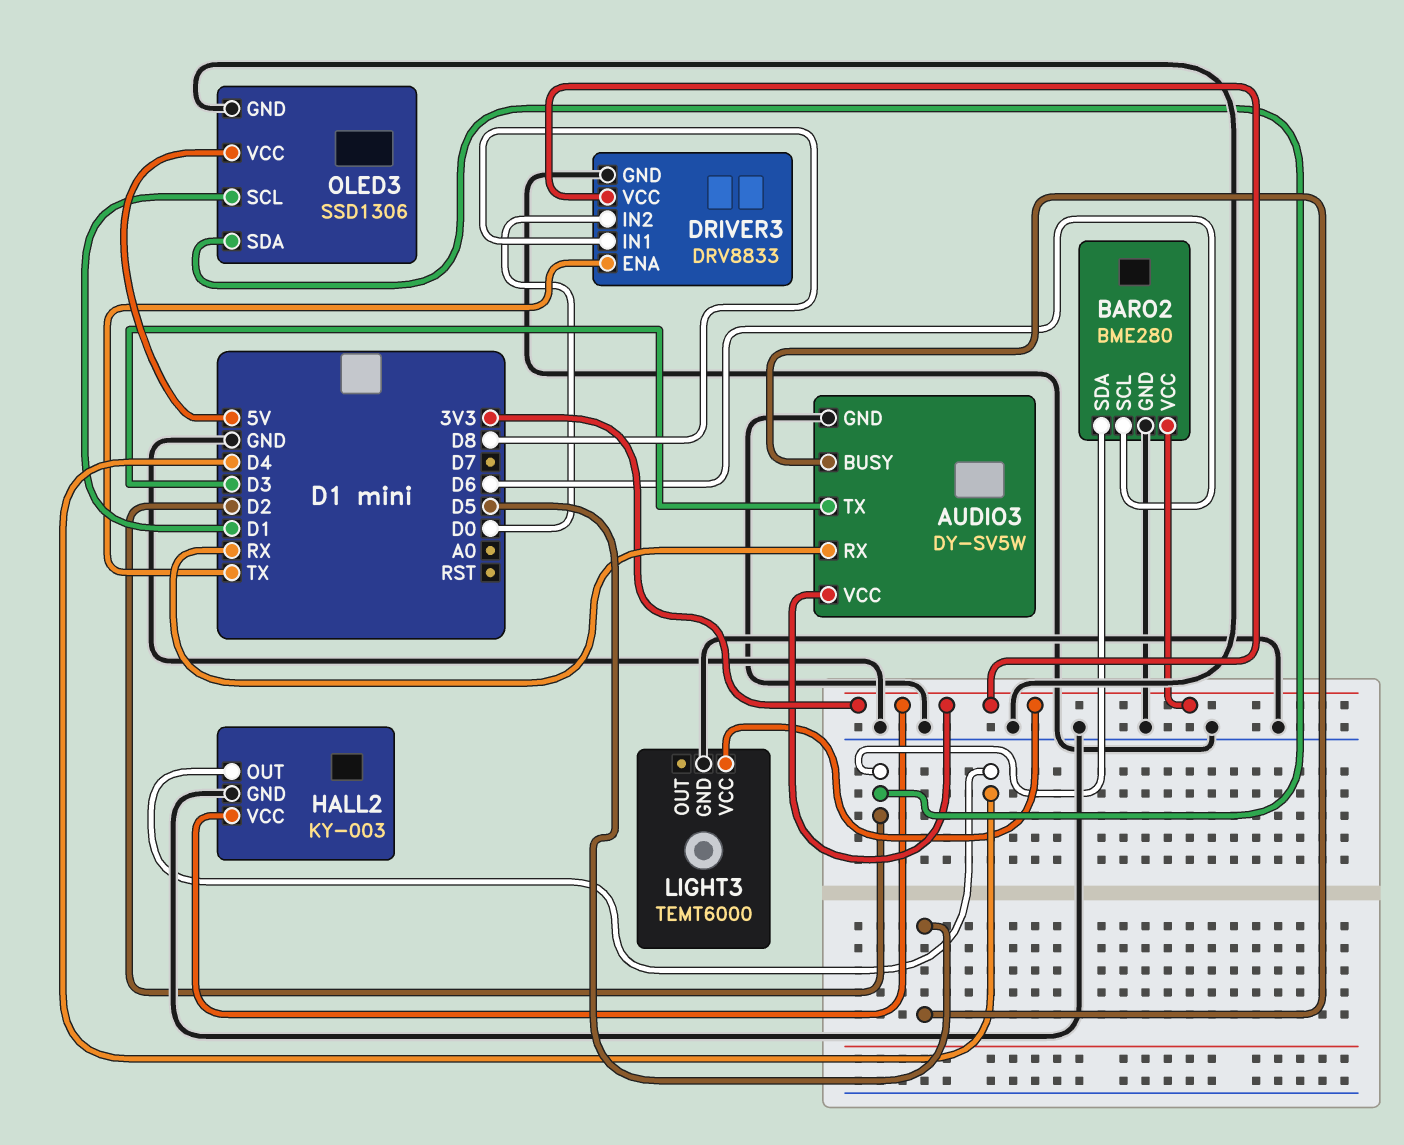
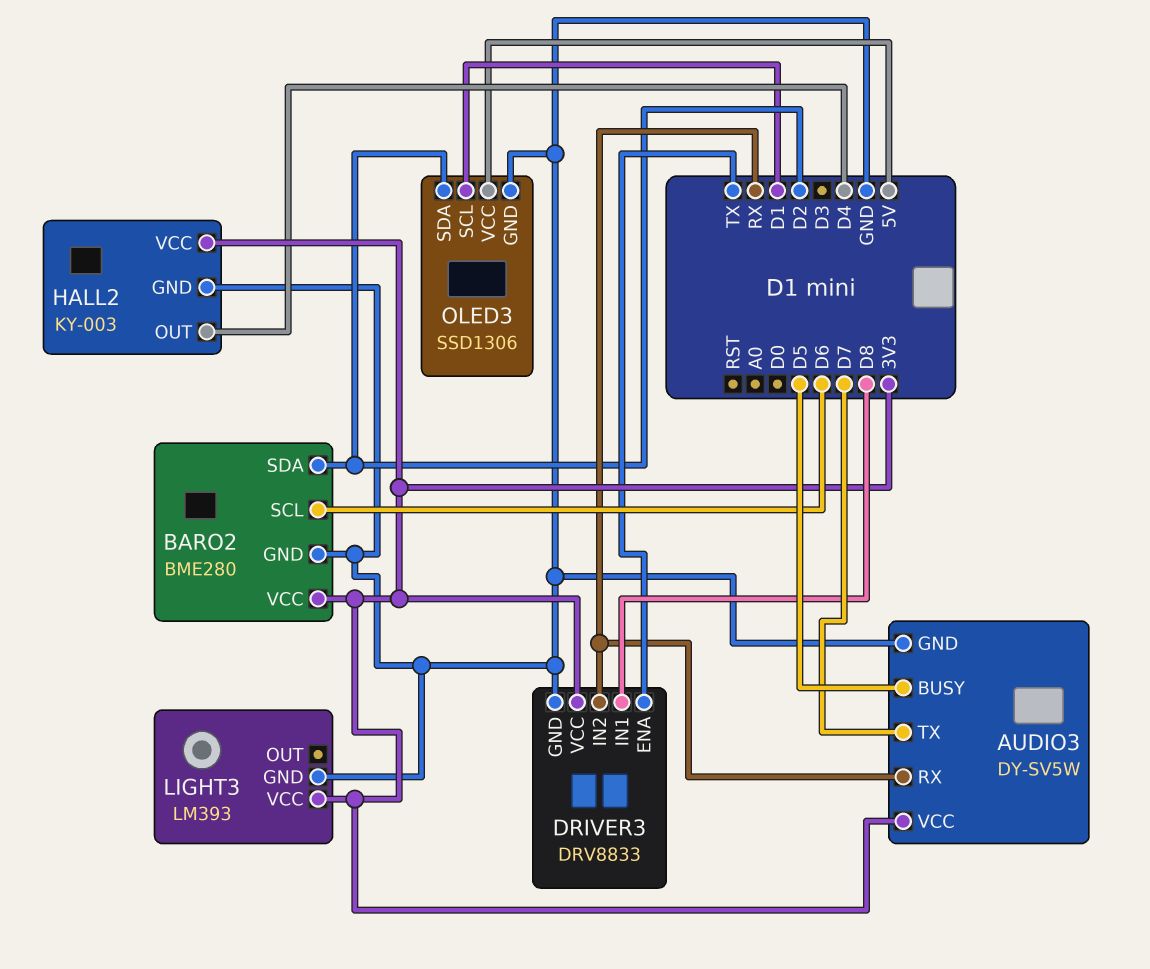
AUDIO3 pin TX: D3 -> D7
DRIVER3 pin IN2: D0 -> RX
LIGHT3: TEMT6000 -> LM393

